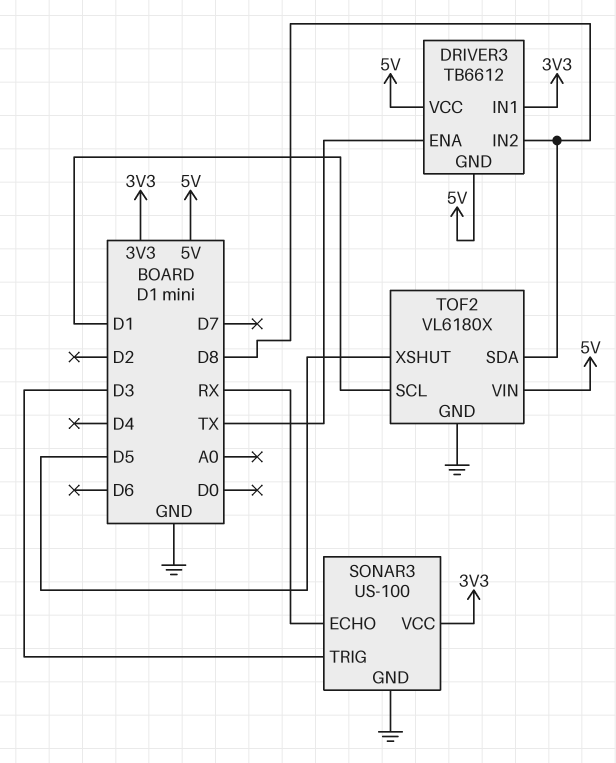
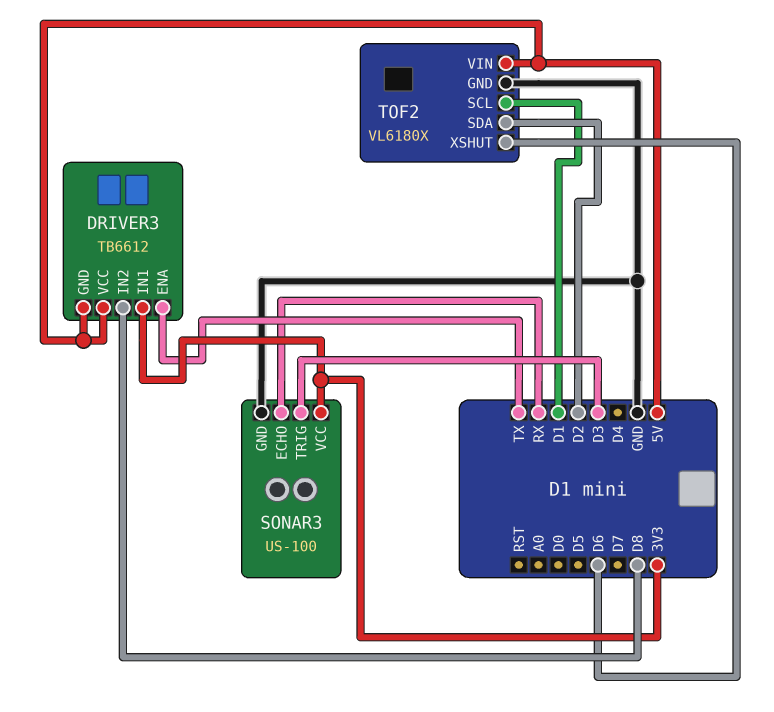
TOF2 pin SDA: D8 -> D2
TOF2 pin XSHUT: D5 -> D6

